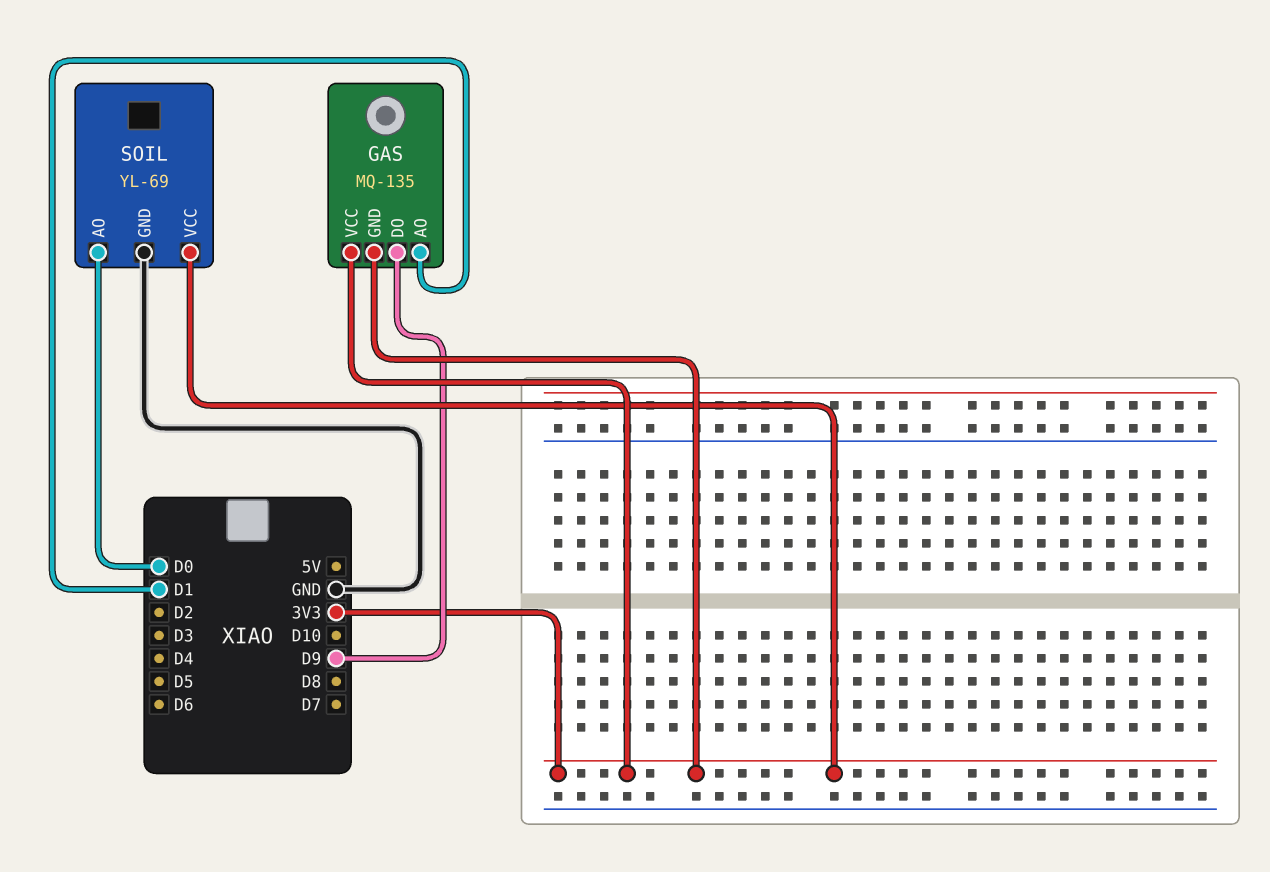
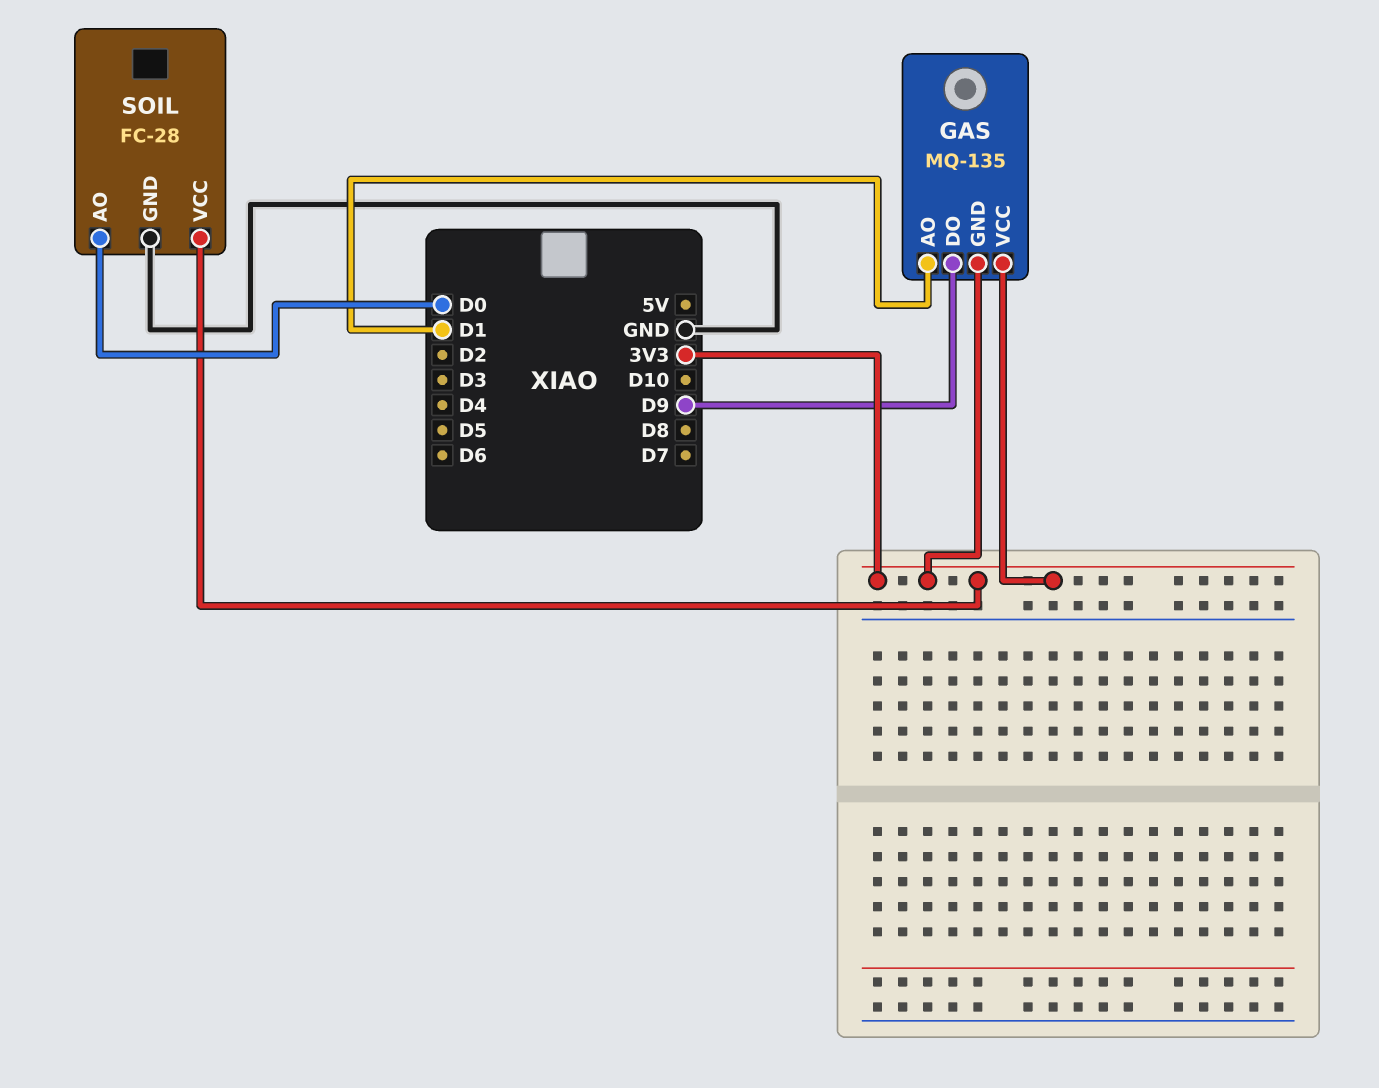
SOIL: YL-69 -> FC-28

